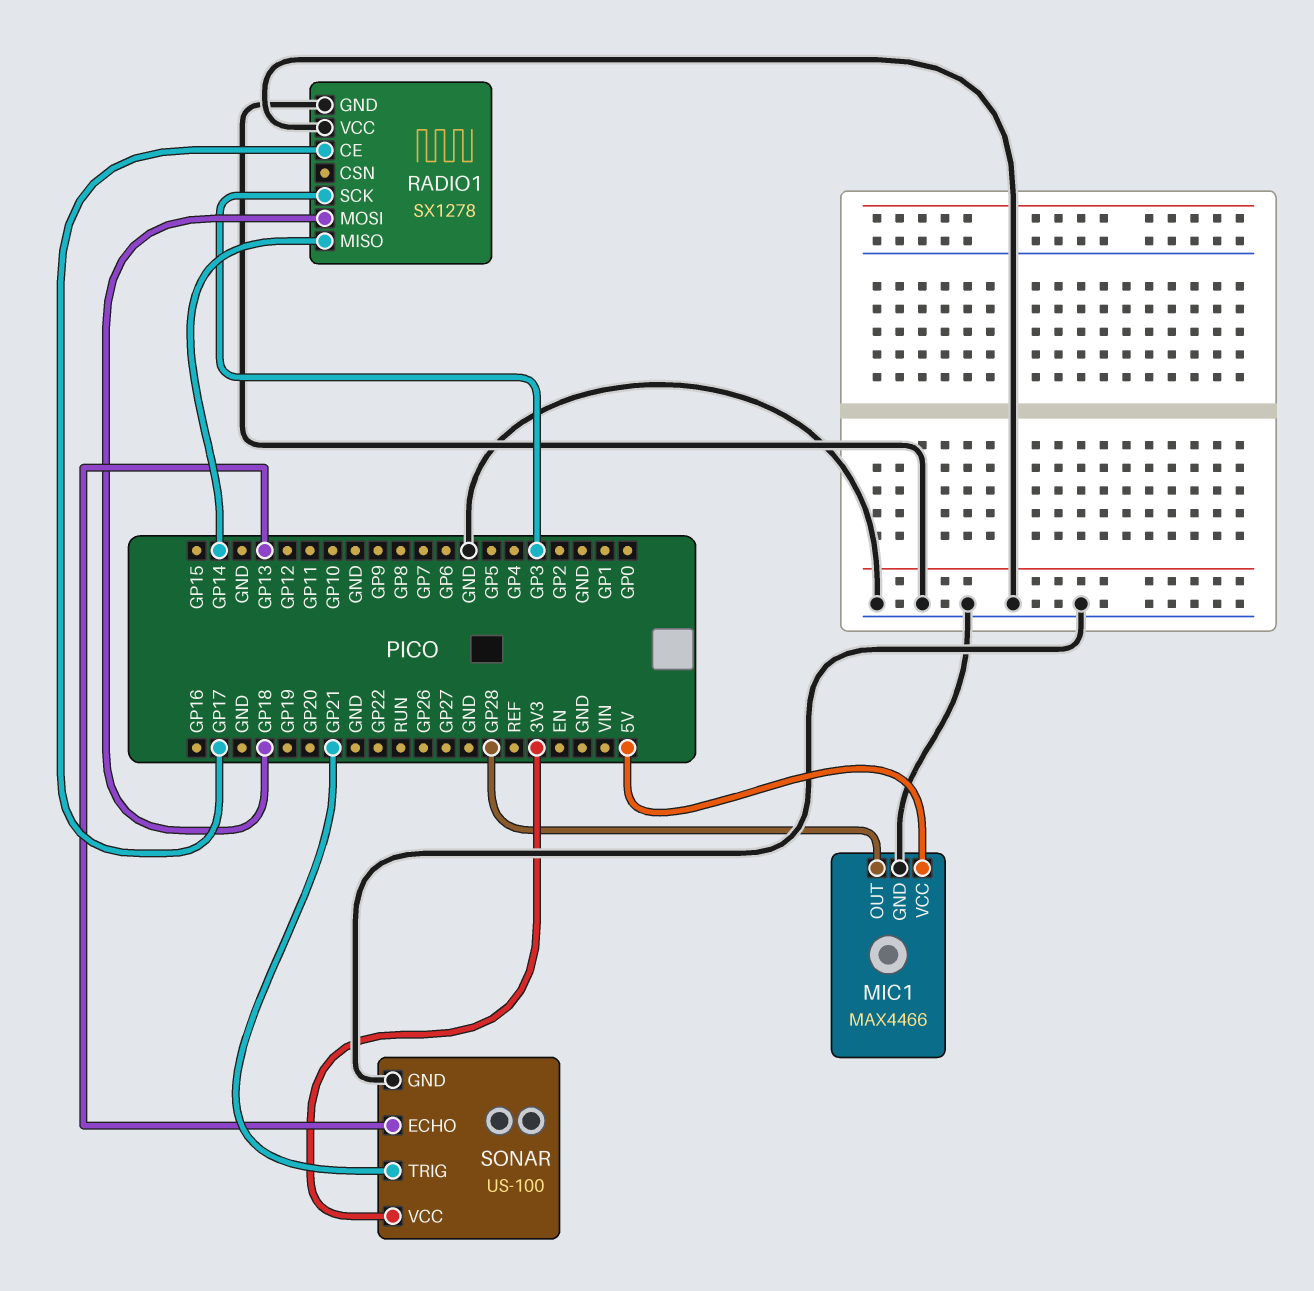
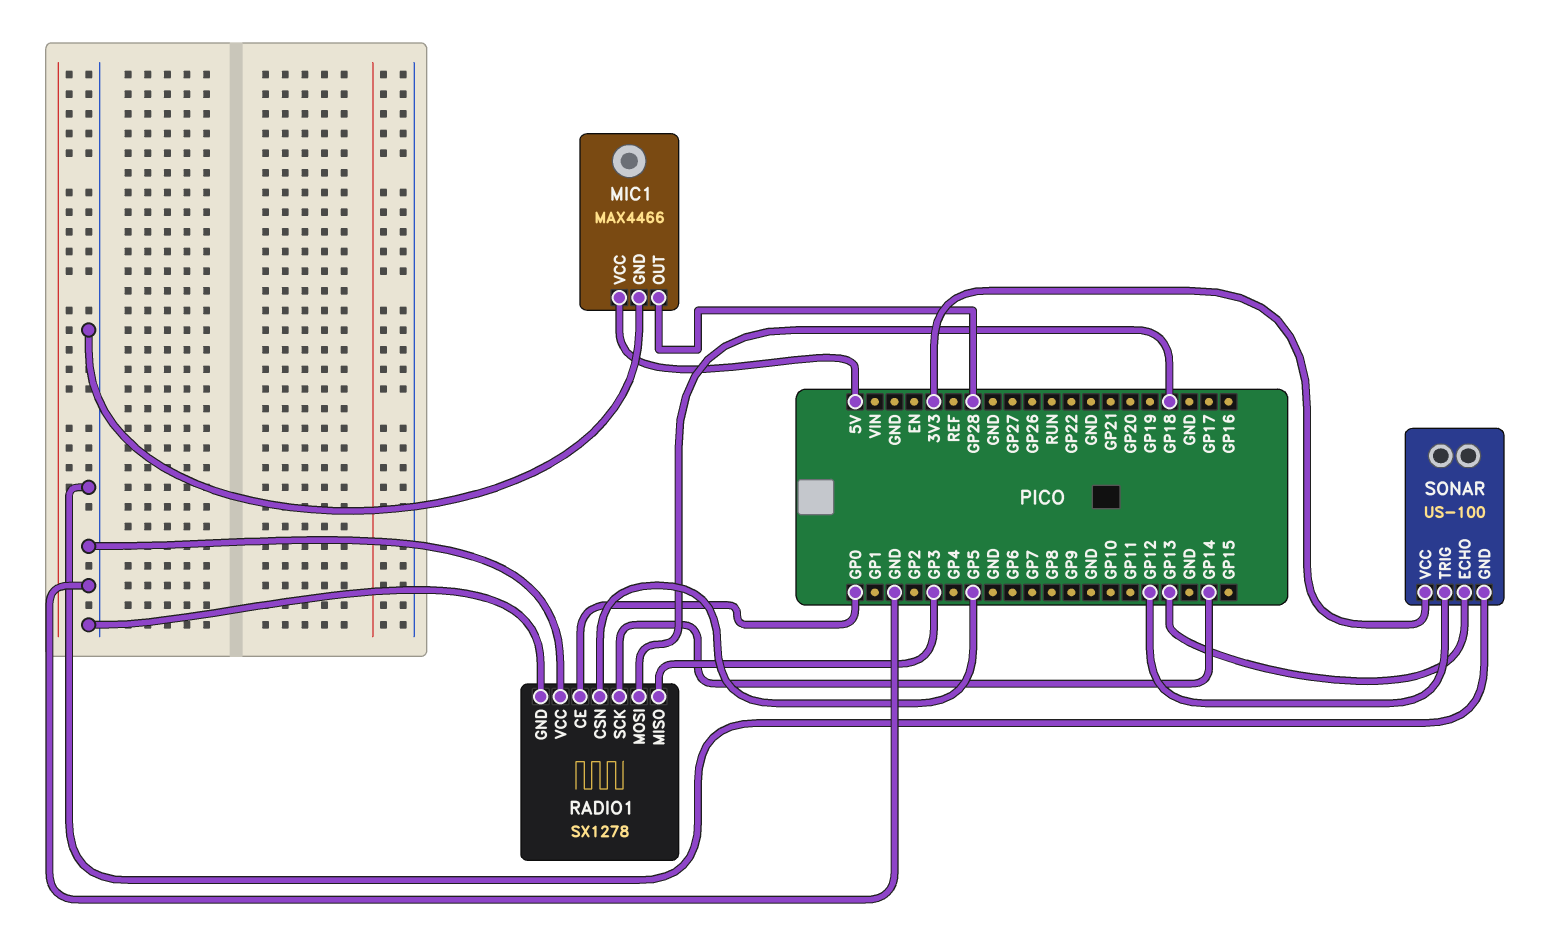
RADIO1 pin CE: GP17 -> GP0
RADIO1 pin CSN: none -> GP5
RADIO1 pin MISO: GP14 -> GP3
RADIO1 pin SCK: GP3 -> GP14
SONAR pin TRIG: GP21 -> GP12

